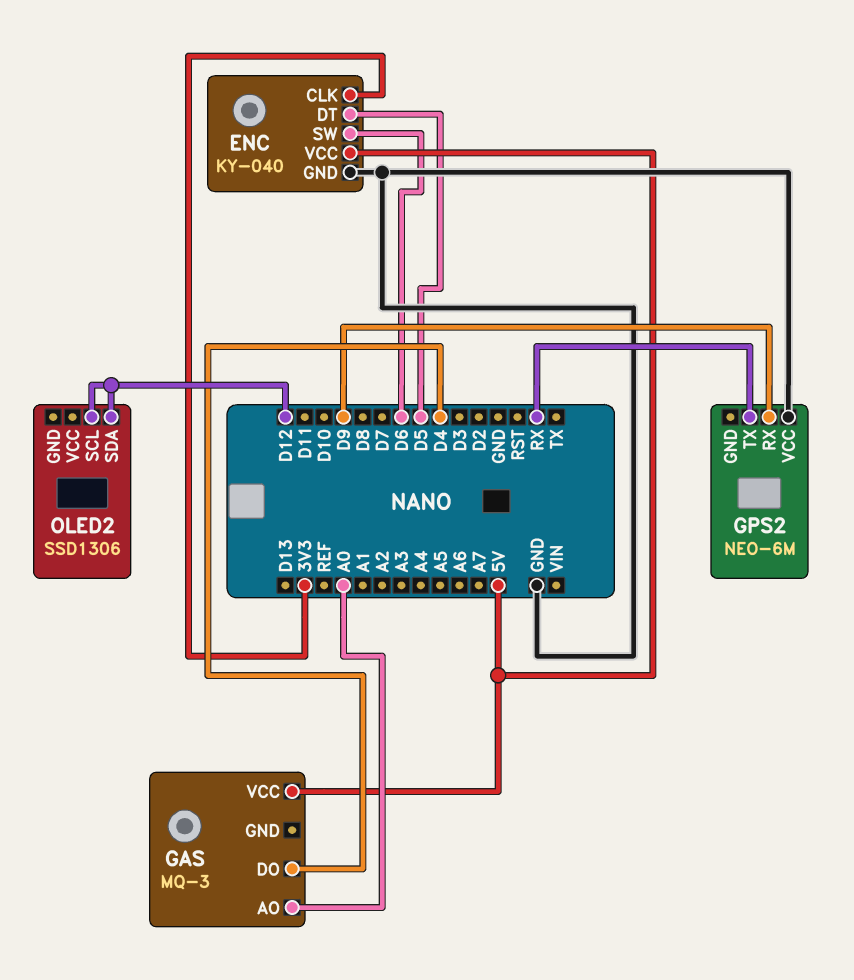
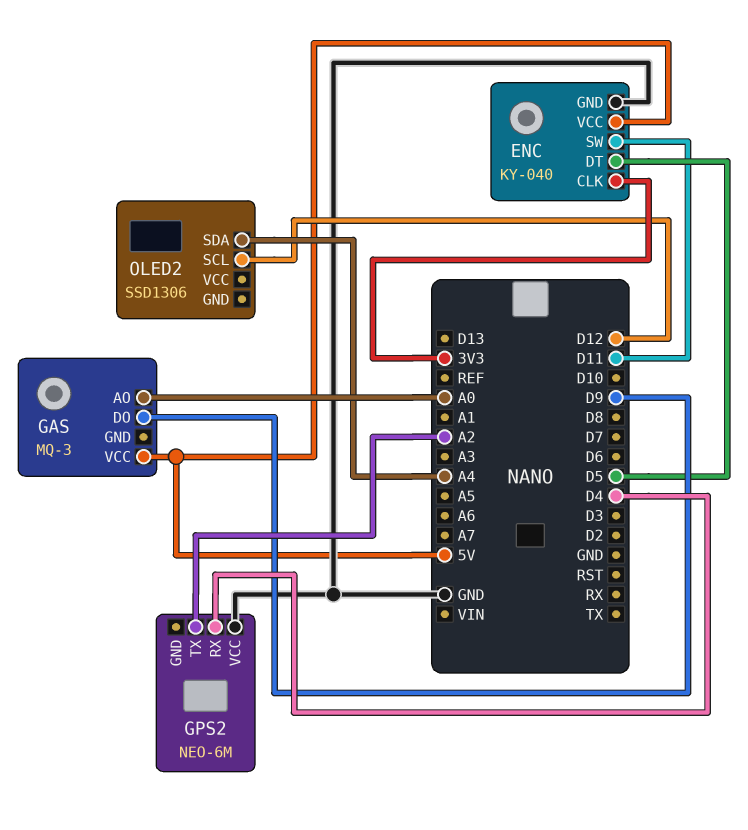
ENC pin SW: D6 -> D11
GAS pin DO: D4 -> D9
GPS2 pin RX: D9 -> D4
GPS2 pin TX: RX -> A2
OLED2 pin SDA: D12 -> A4

